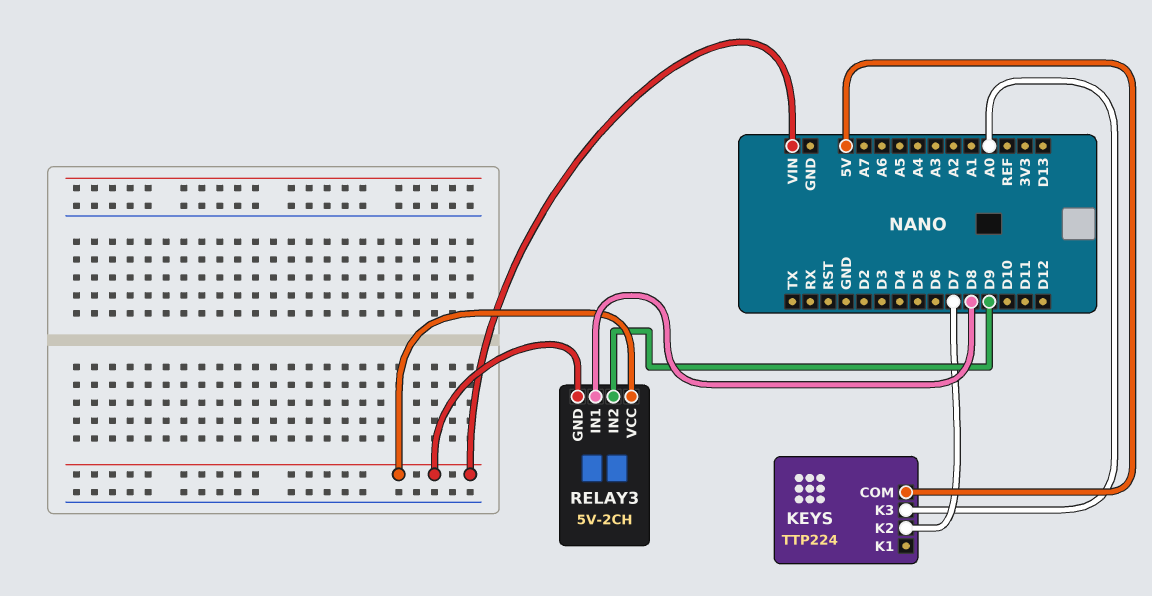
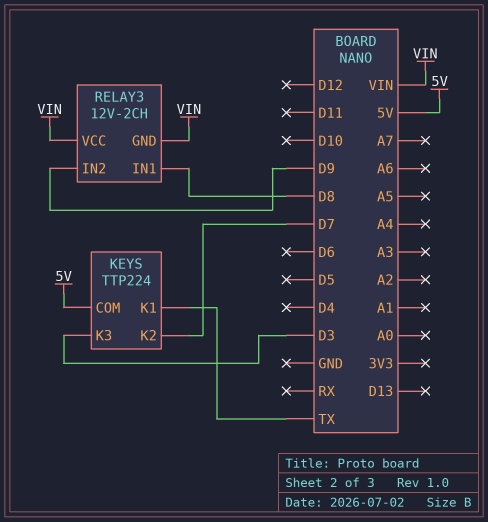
KEYS pin K1: none -> TX
KEYS pin K3: A0 -> D3
RELAY3: 5V-2CH -> 12V-2CH

